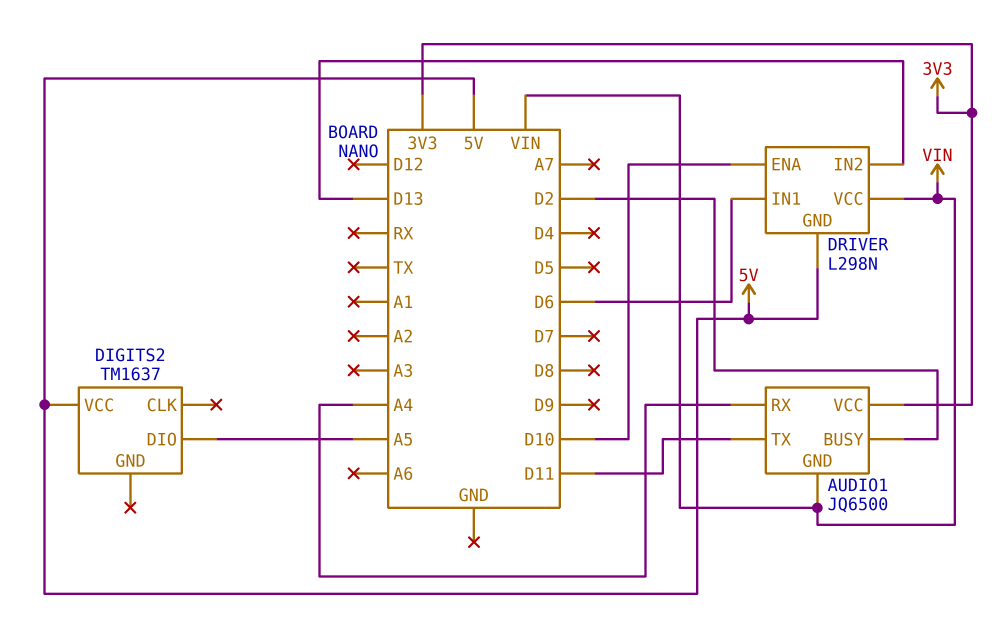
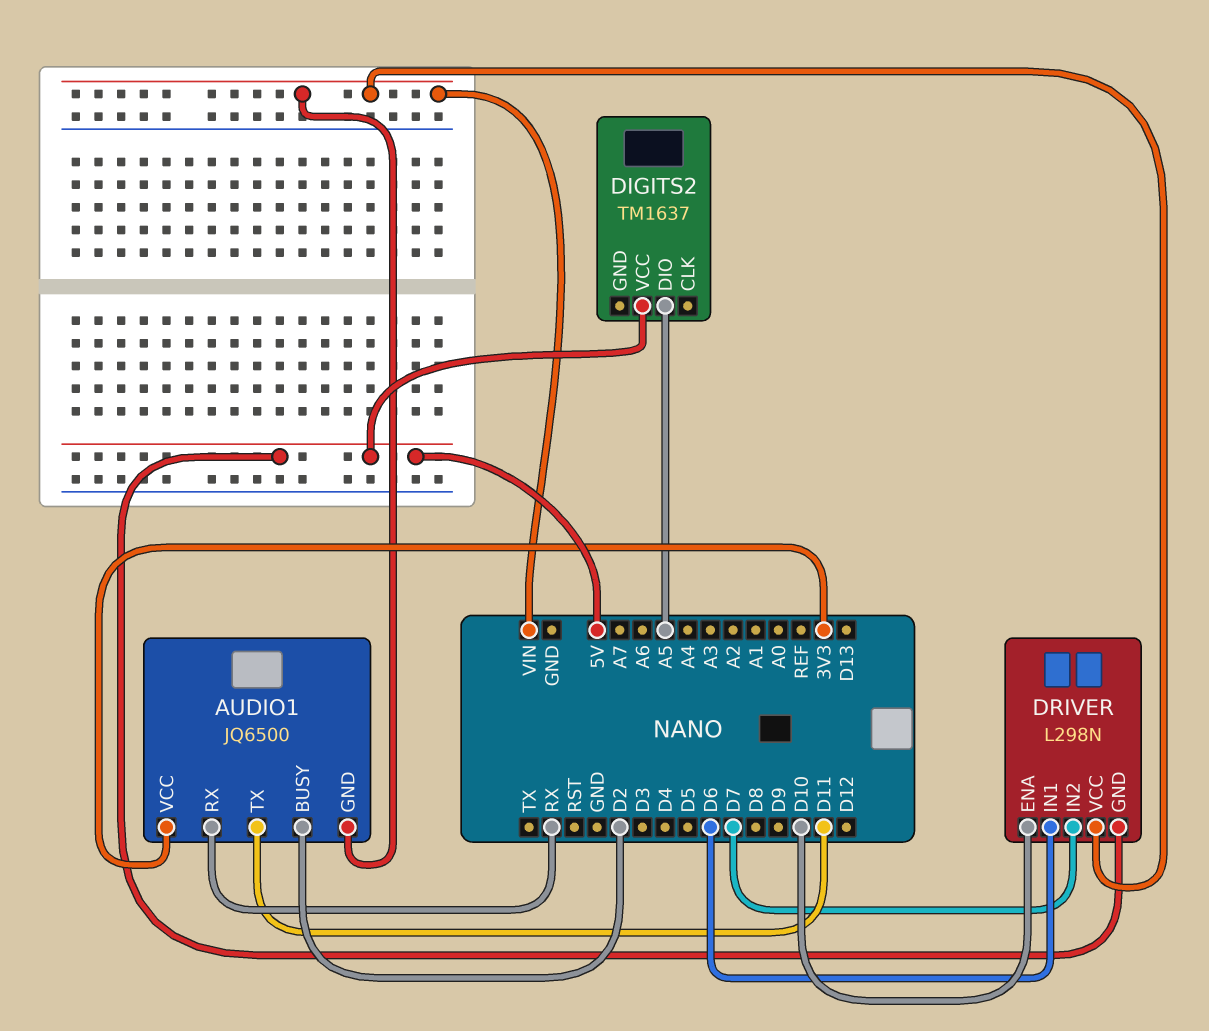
AUDIO1 pin RX: A4 -> RX
DRIVER pin IN2: D13 -> D7

